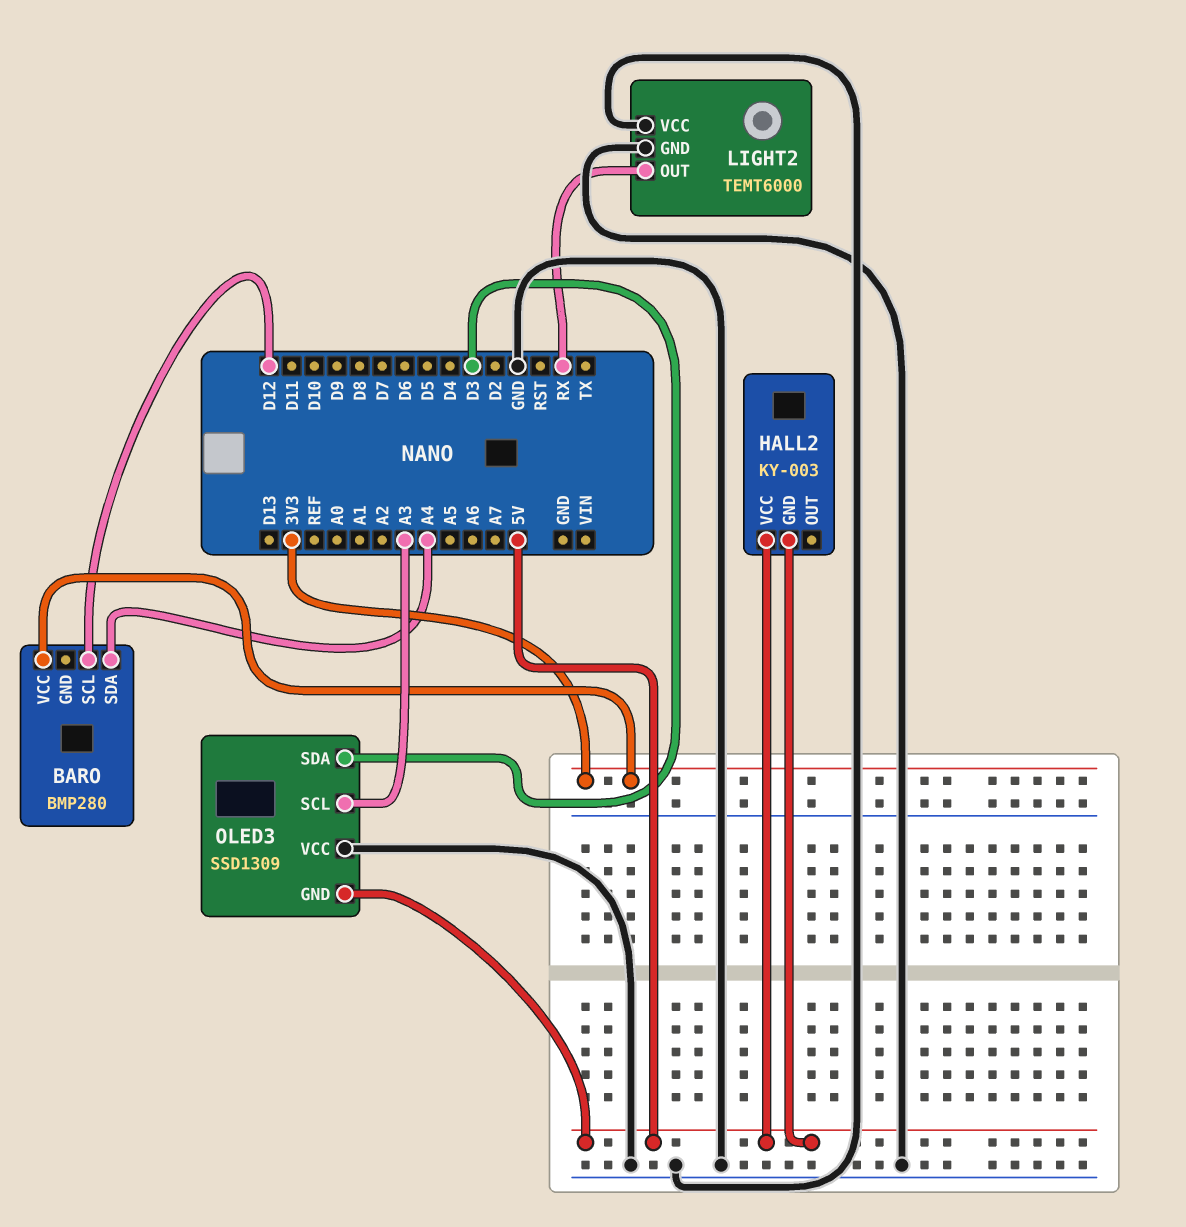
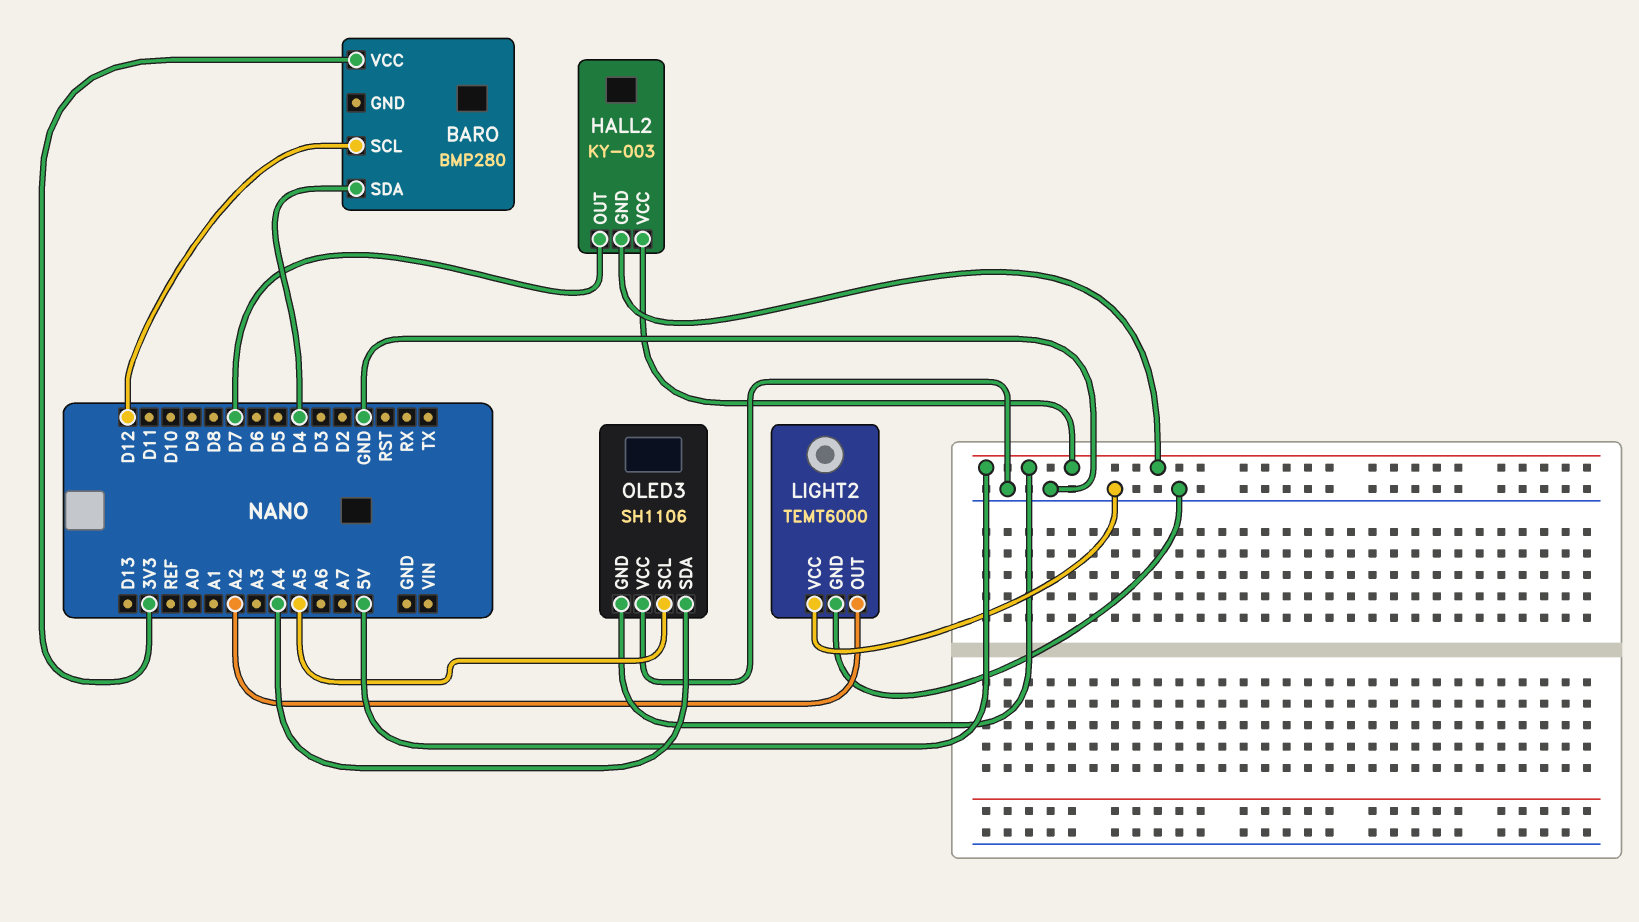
BARO pin SDA: A4 -> D4
HALL2 pin OUT: none -> D7
LIGHT2 pin OUT: RX -> A2
OLED3: SSD1309 -> SH1106
OLED3 pin SCL: A3 -> A5
OLED3 pin SDA: D3 -> A4

